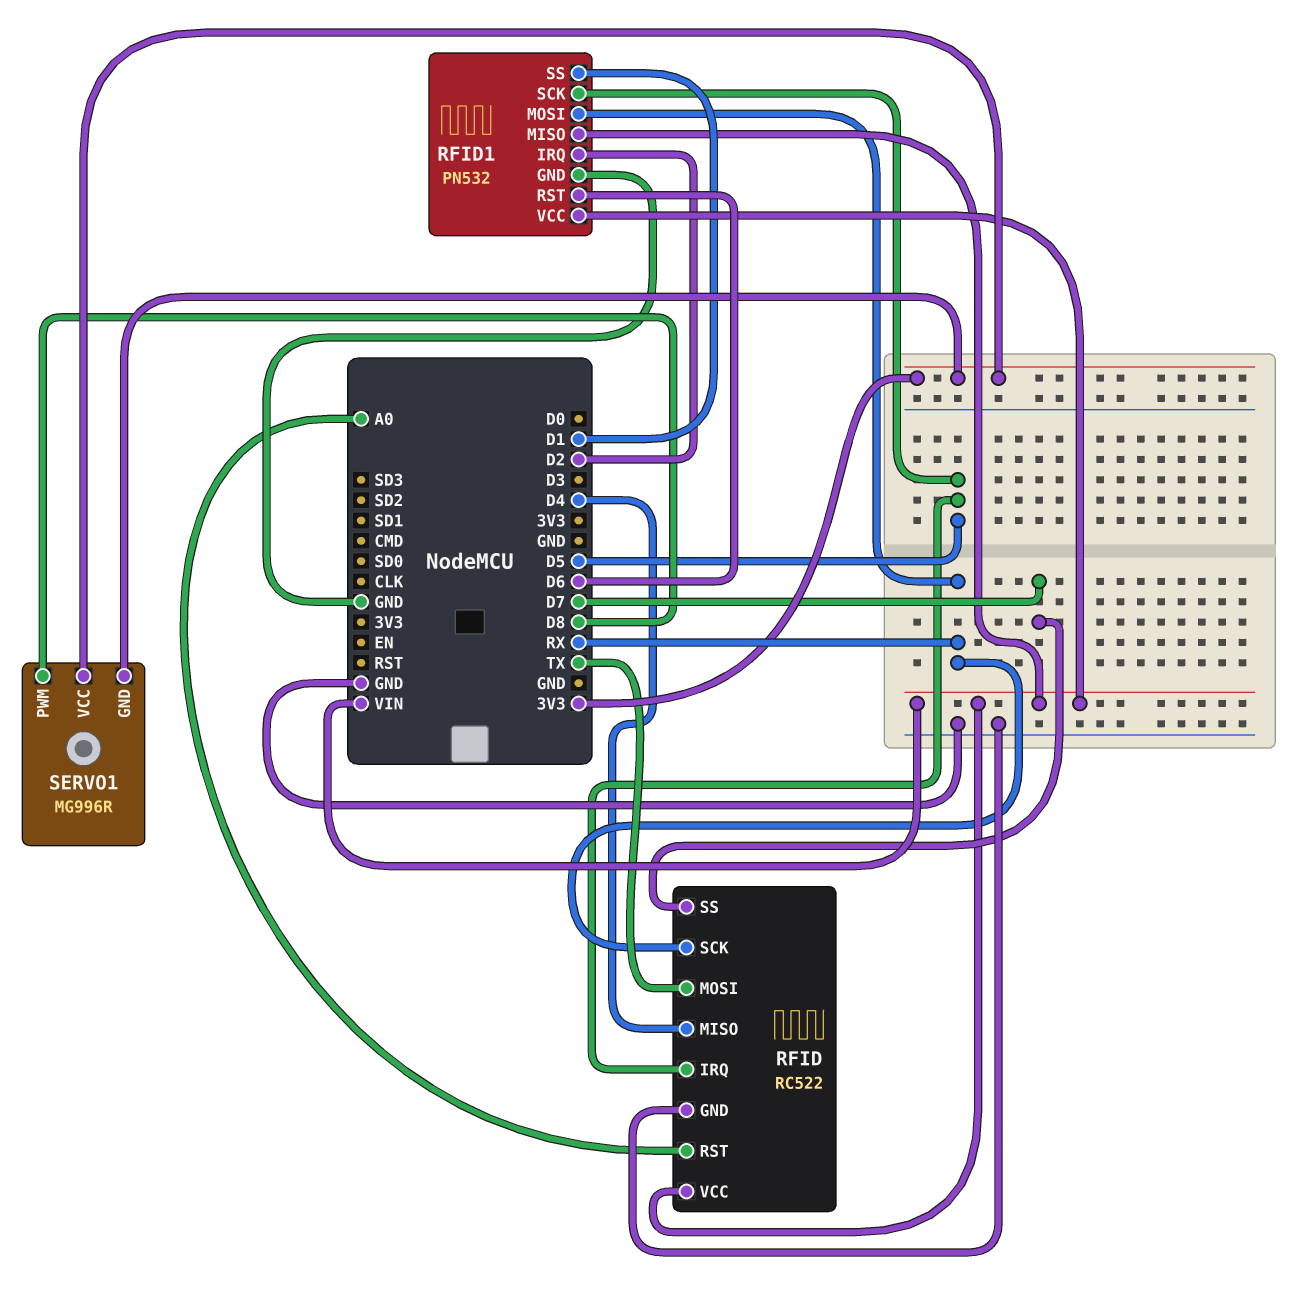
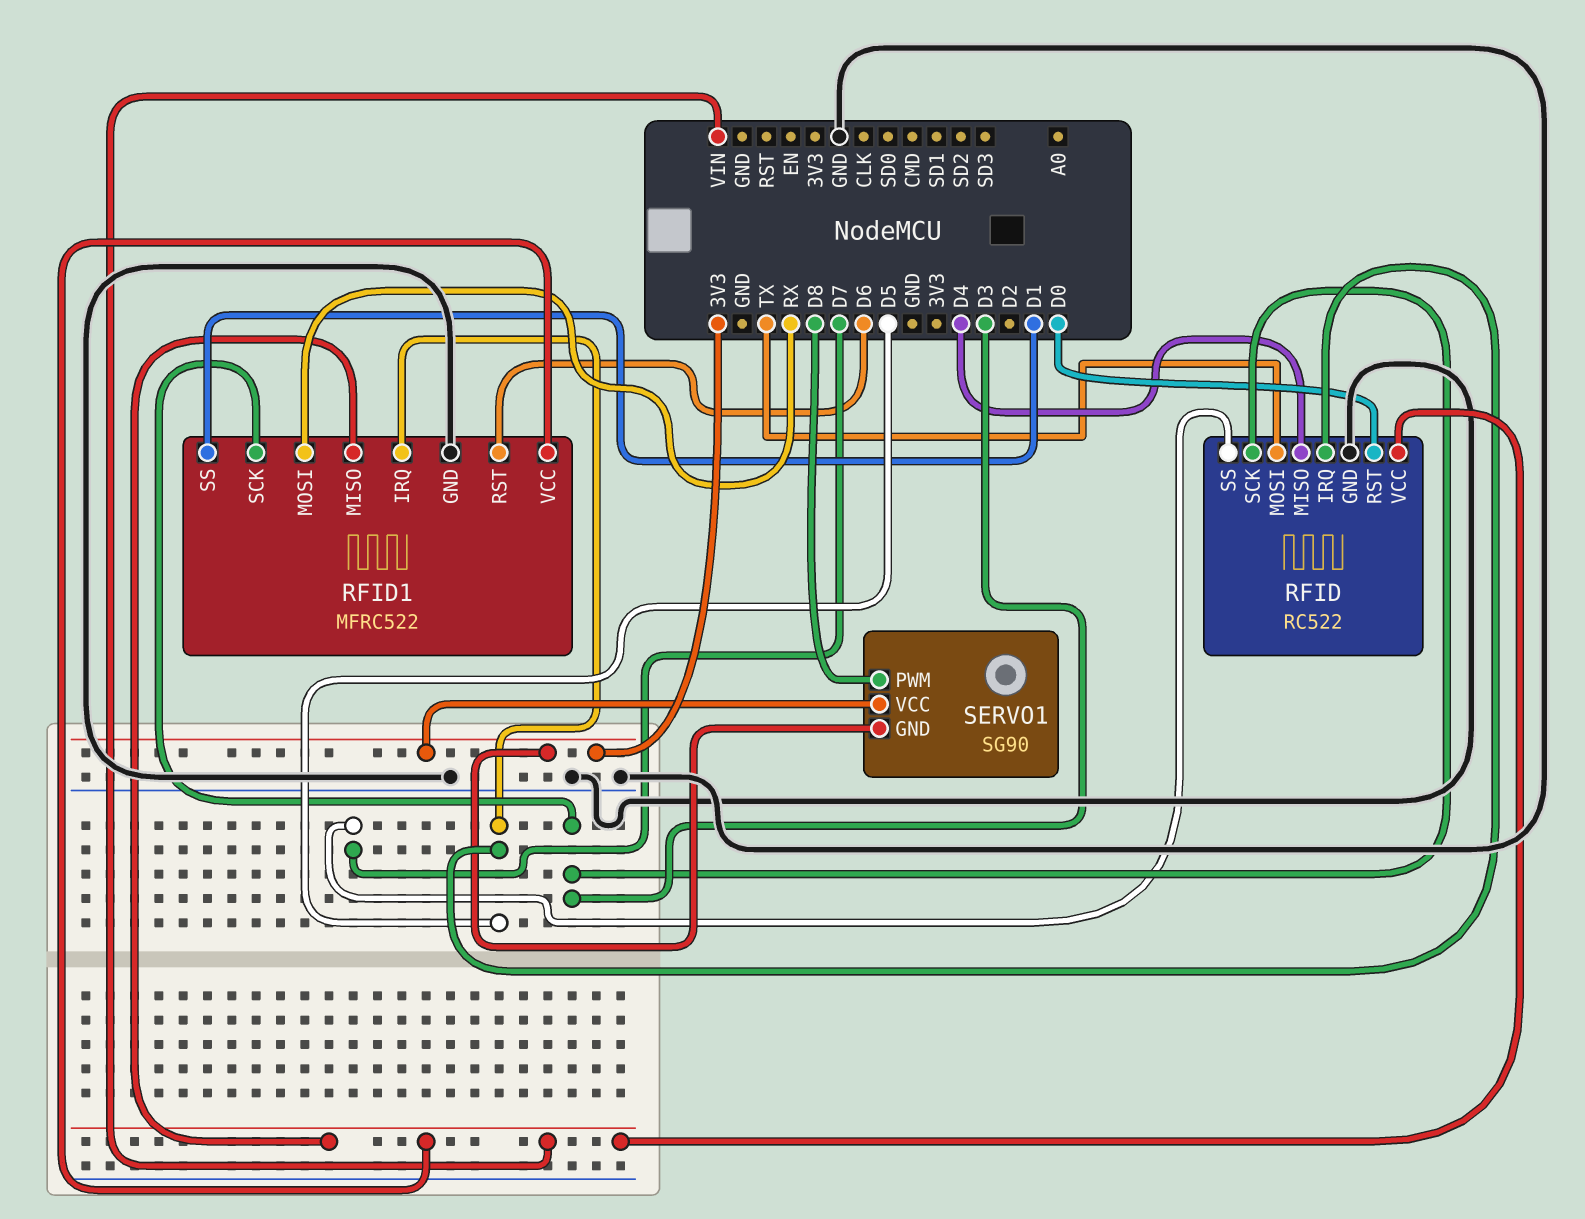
RFID pin RST: A0 -> D0
RFID pin SCK: RX -> D3
RFID1: PN532 -> MFRC522
RFID1 pin IRQ: D2 -> D5
RFID1 pin SCK: D5 -> D3
SERVO1: MG996R -> SG90

